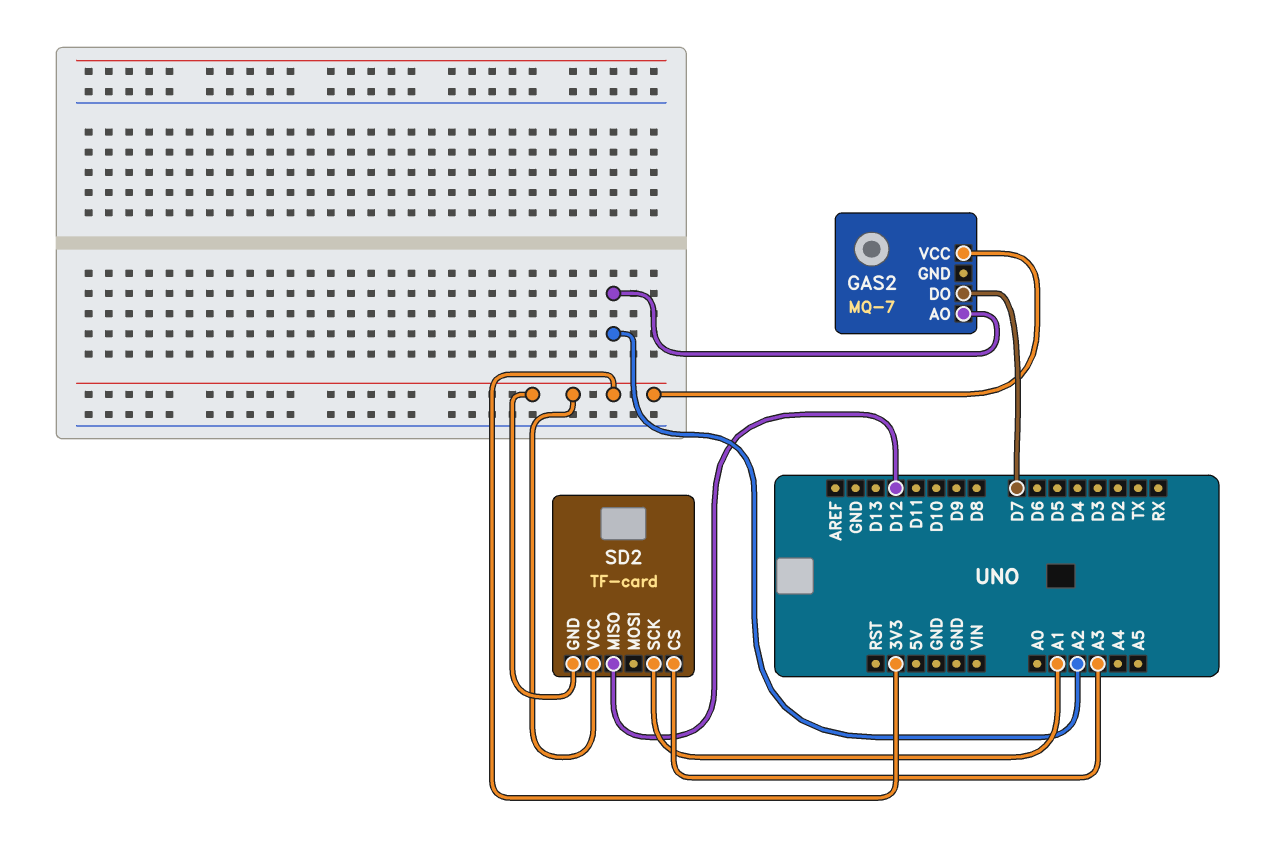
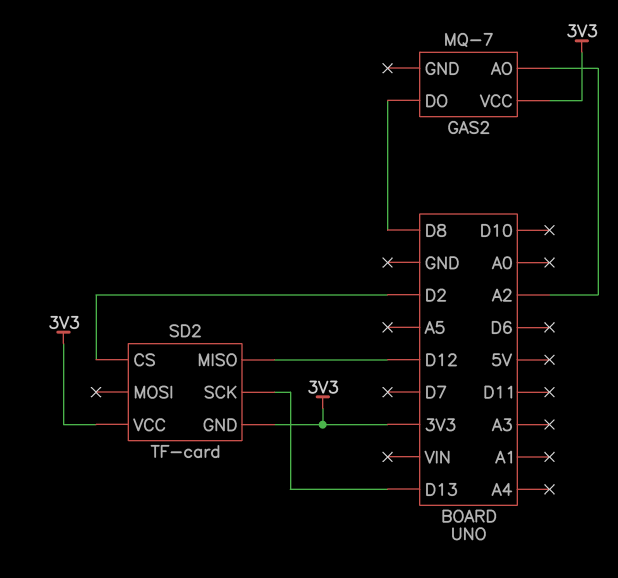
GAS2 pin DO: D7 -> D8
SD2 pin CS: A3 -> D2
SD2 pin SCK: A1 -> D13

